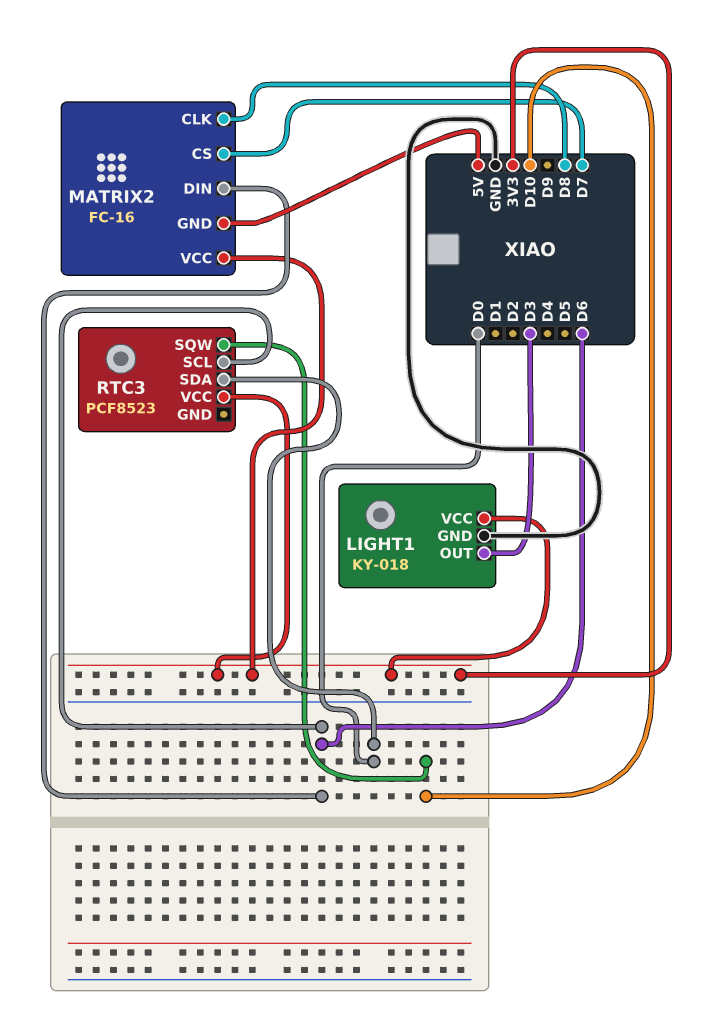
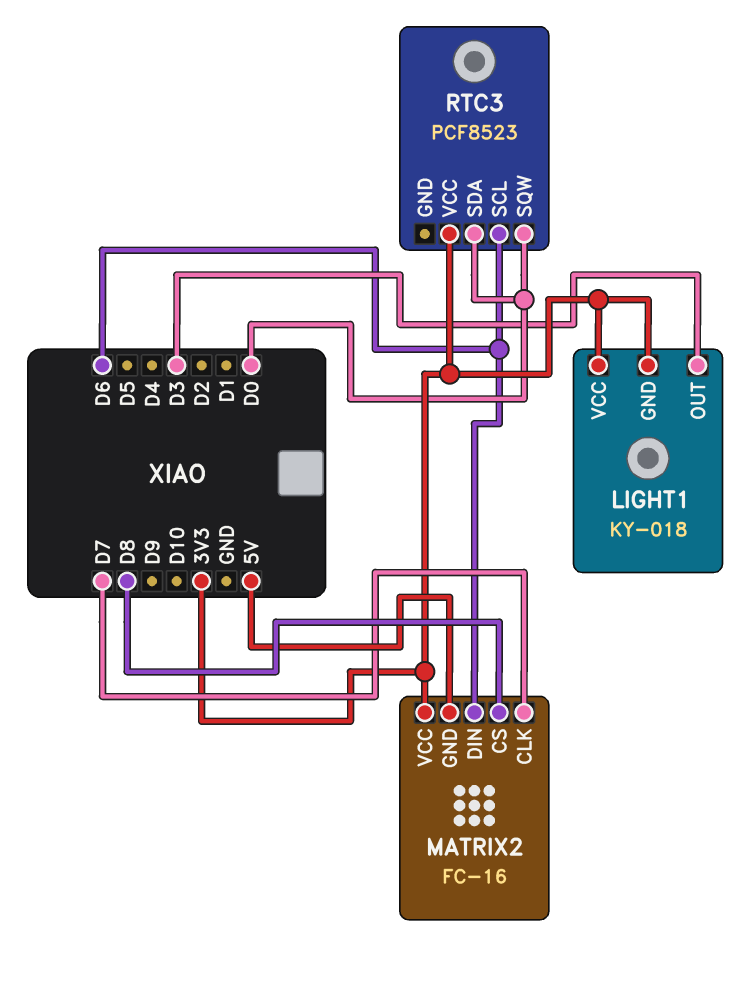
LIGHT1 pin GND: GND -> 3V3
MATRIX2 pin CLK: D8 -> D7
MATRIX2 pin CS: D7 -> D8
RTC3 pin SQW: D10 -> D0

